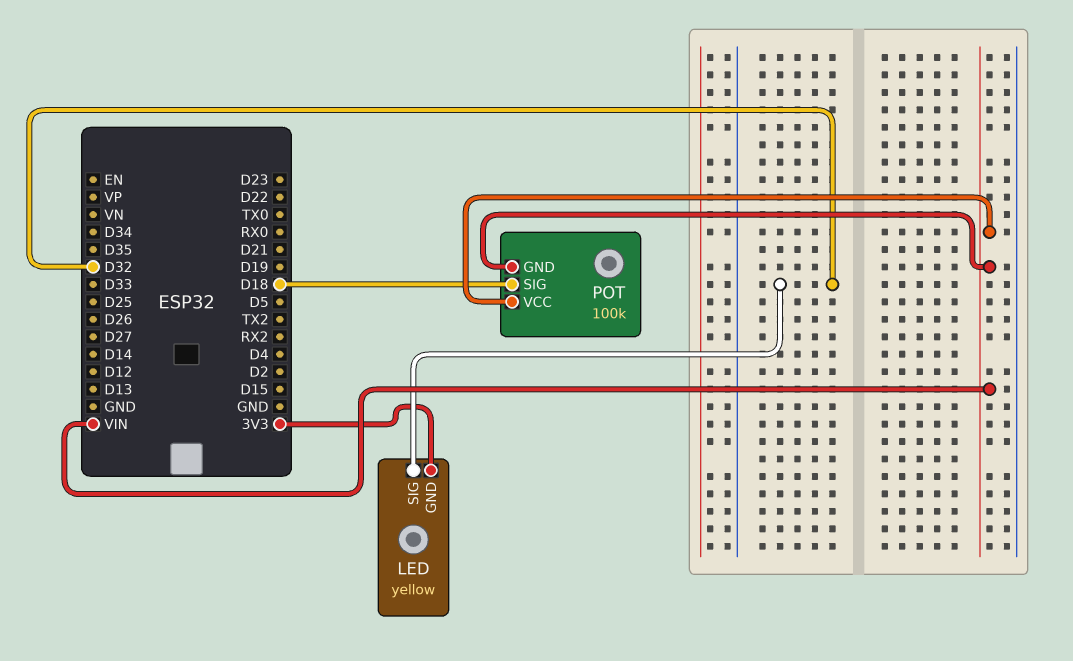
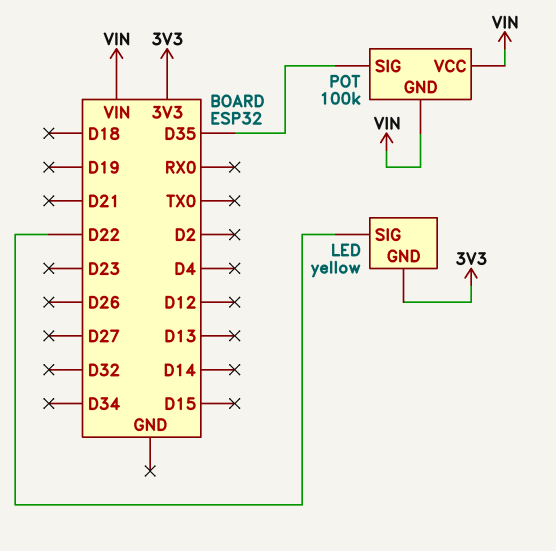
LED pin SIG: D32 -> D22
POT pin SIG: D18 -> D35

